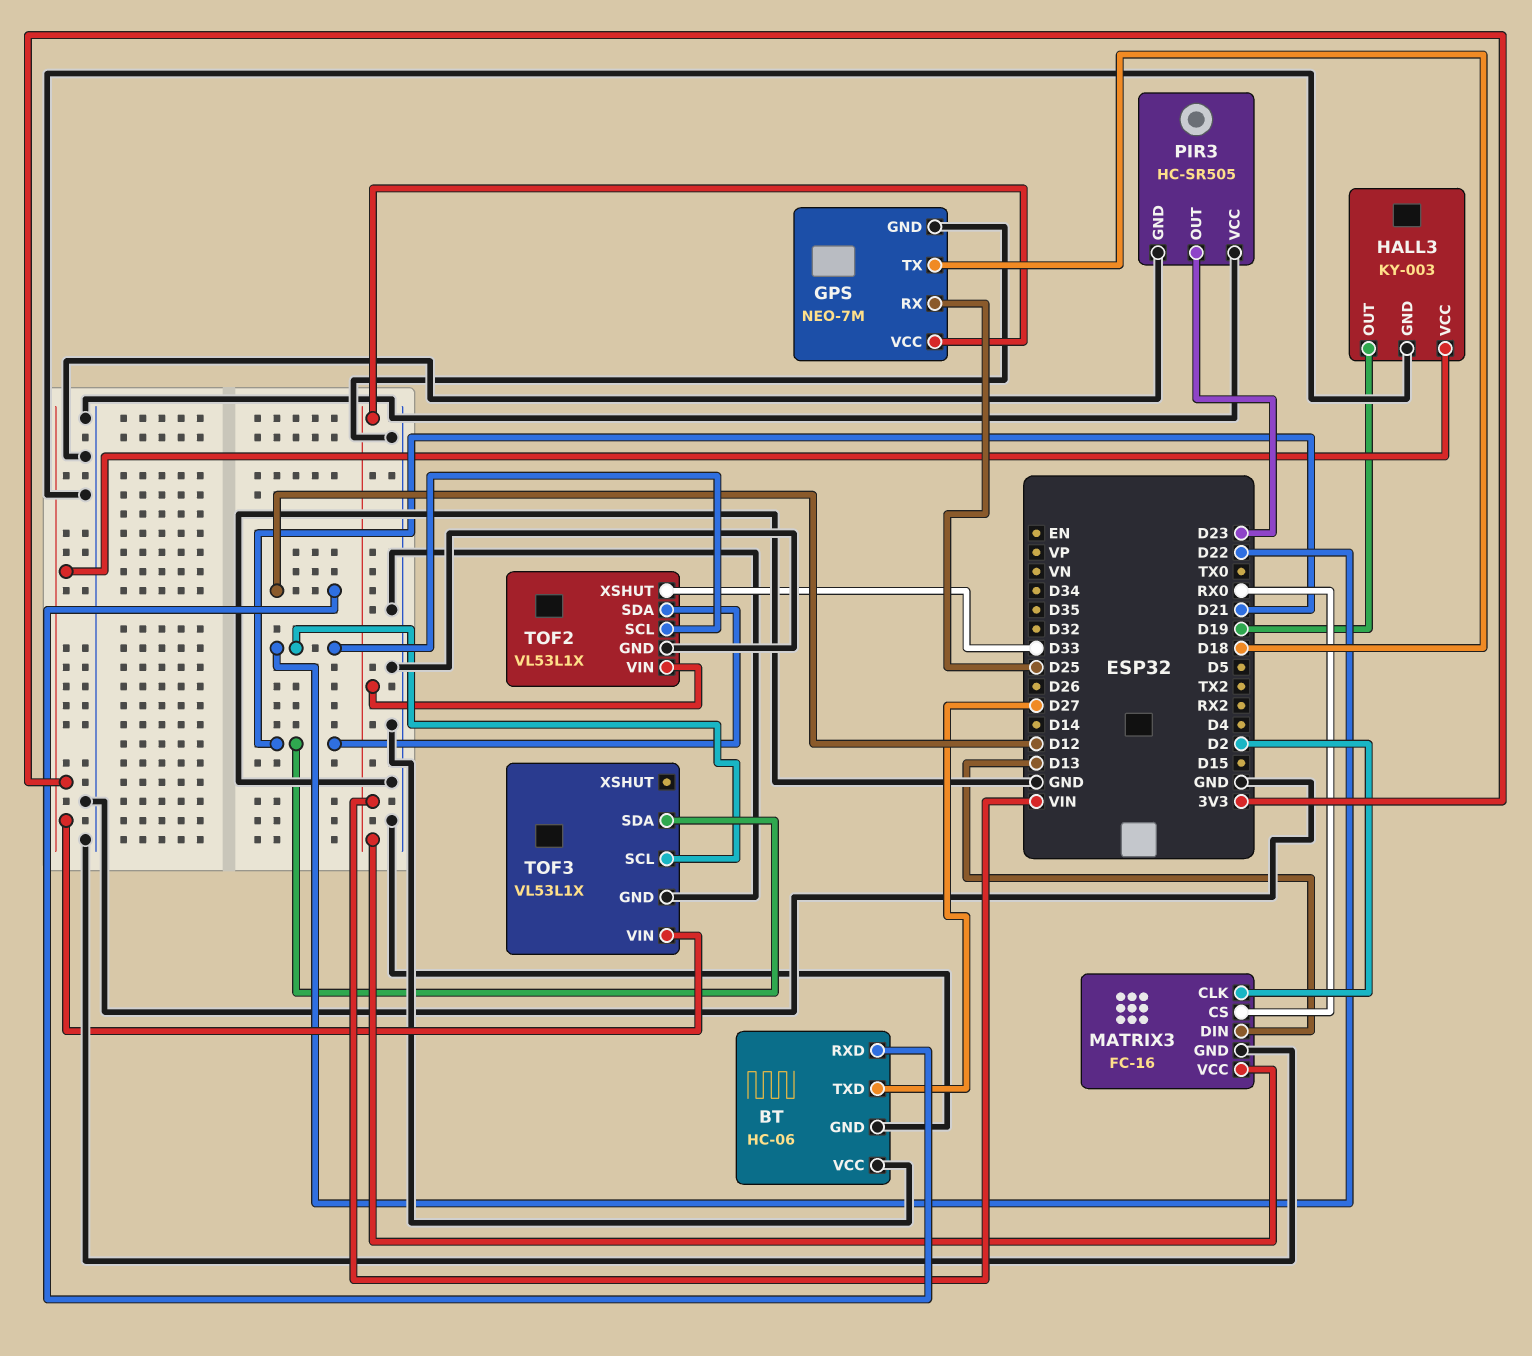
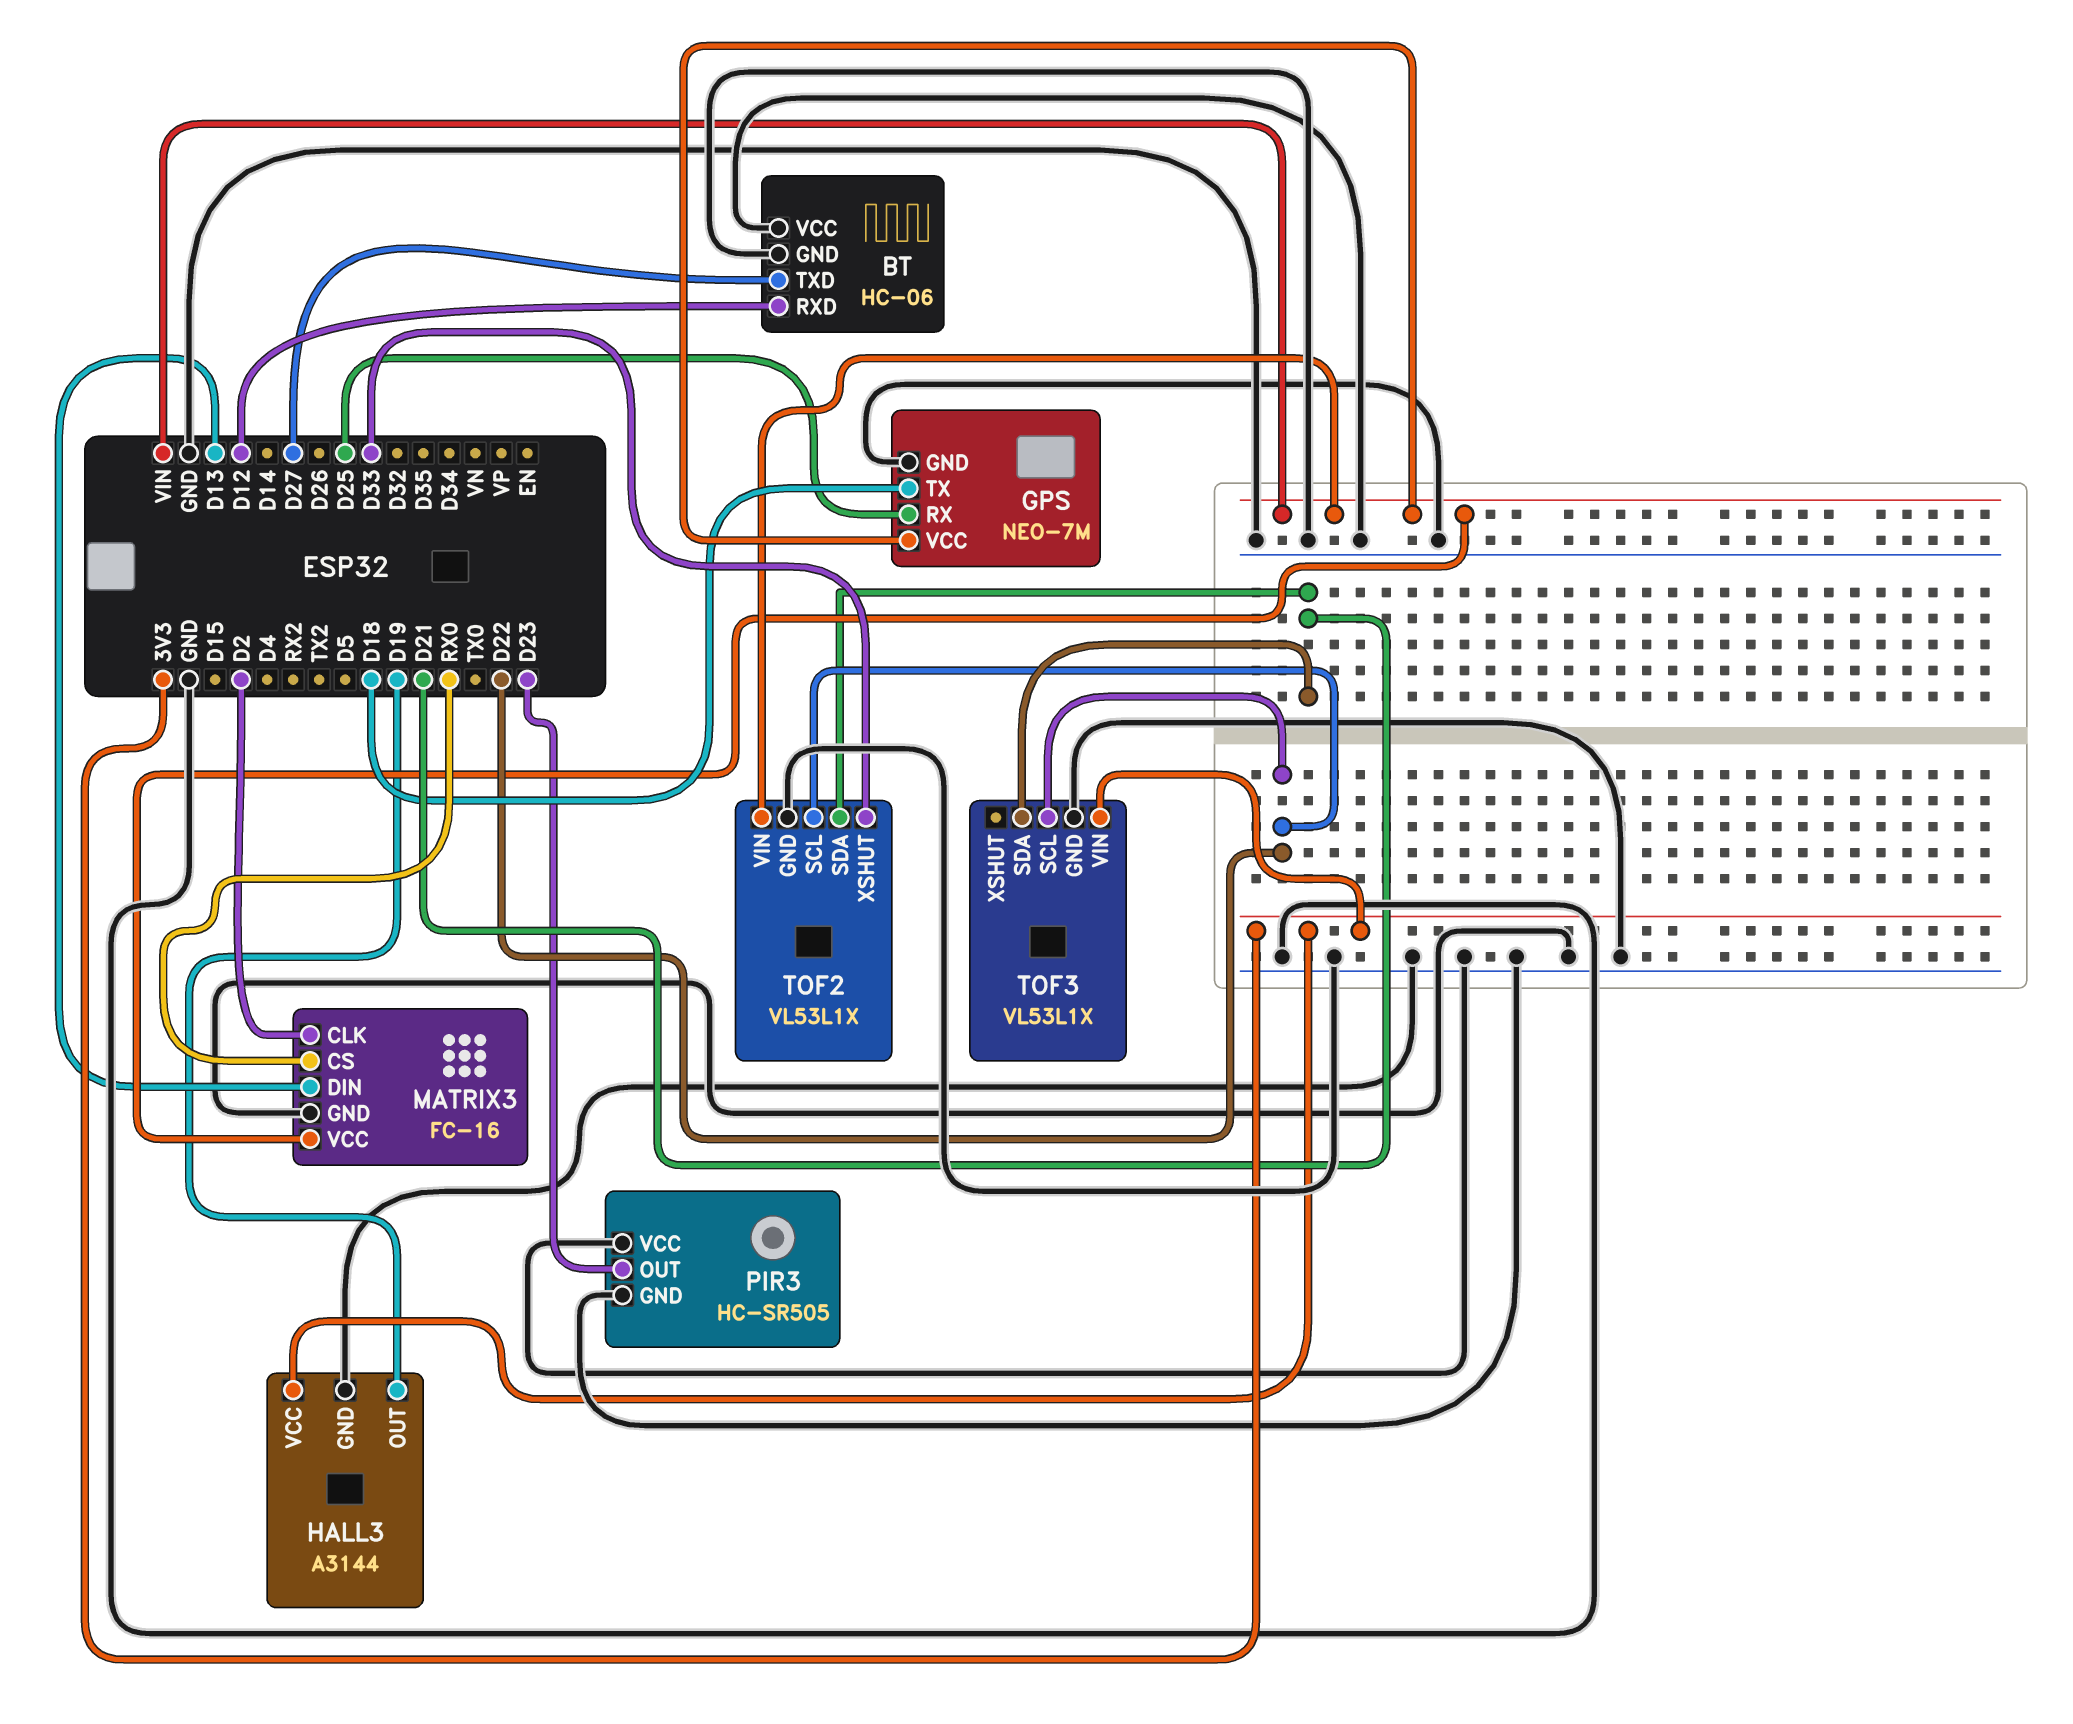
HALL3: KY-003 -> A3144

